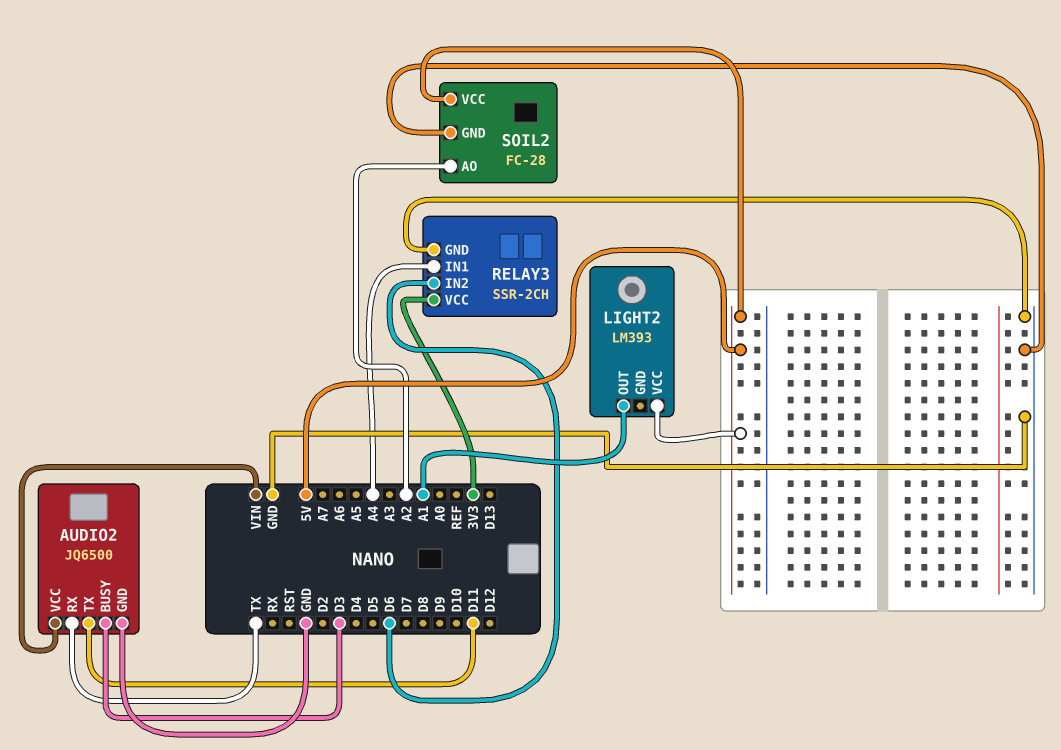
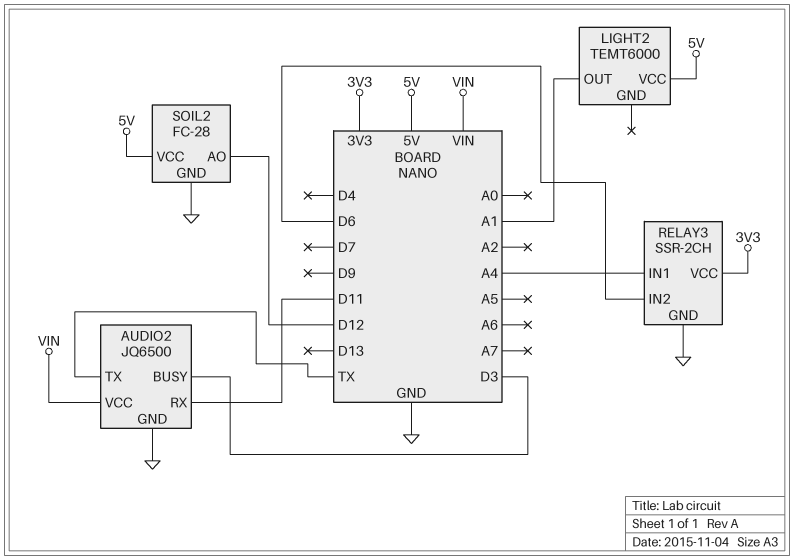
AUDIO2 pin RX: TX -> D11
AUDIO2 pin TX: D11 -> TX
LIGHT2: LM393 -> TEMT6000
SOIL2 pin AO: A2 -> D12

